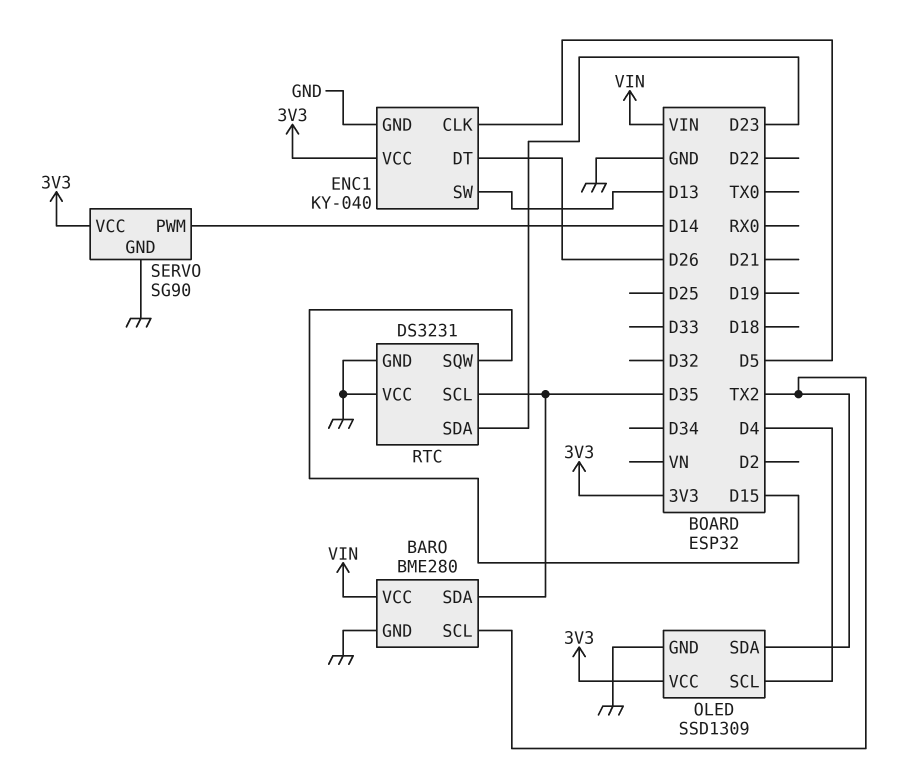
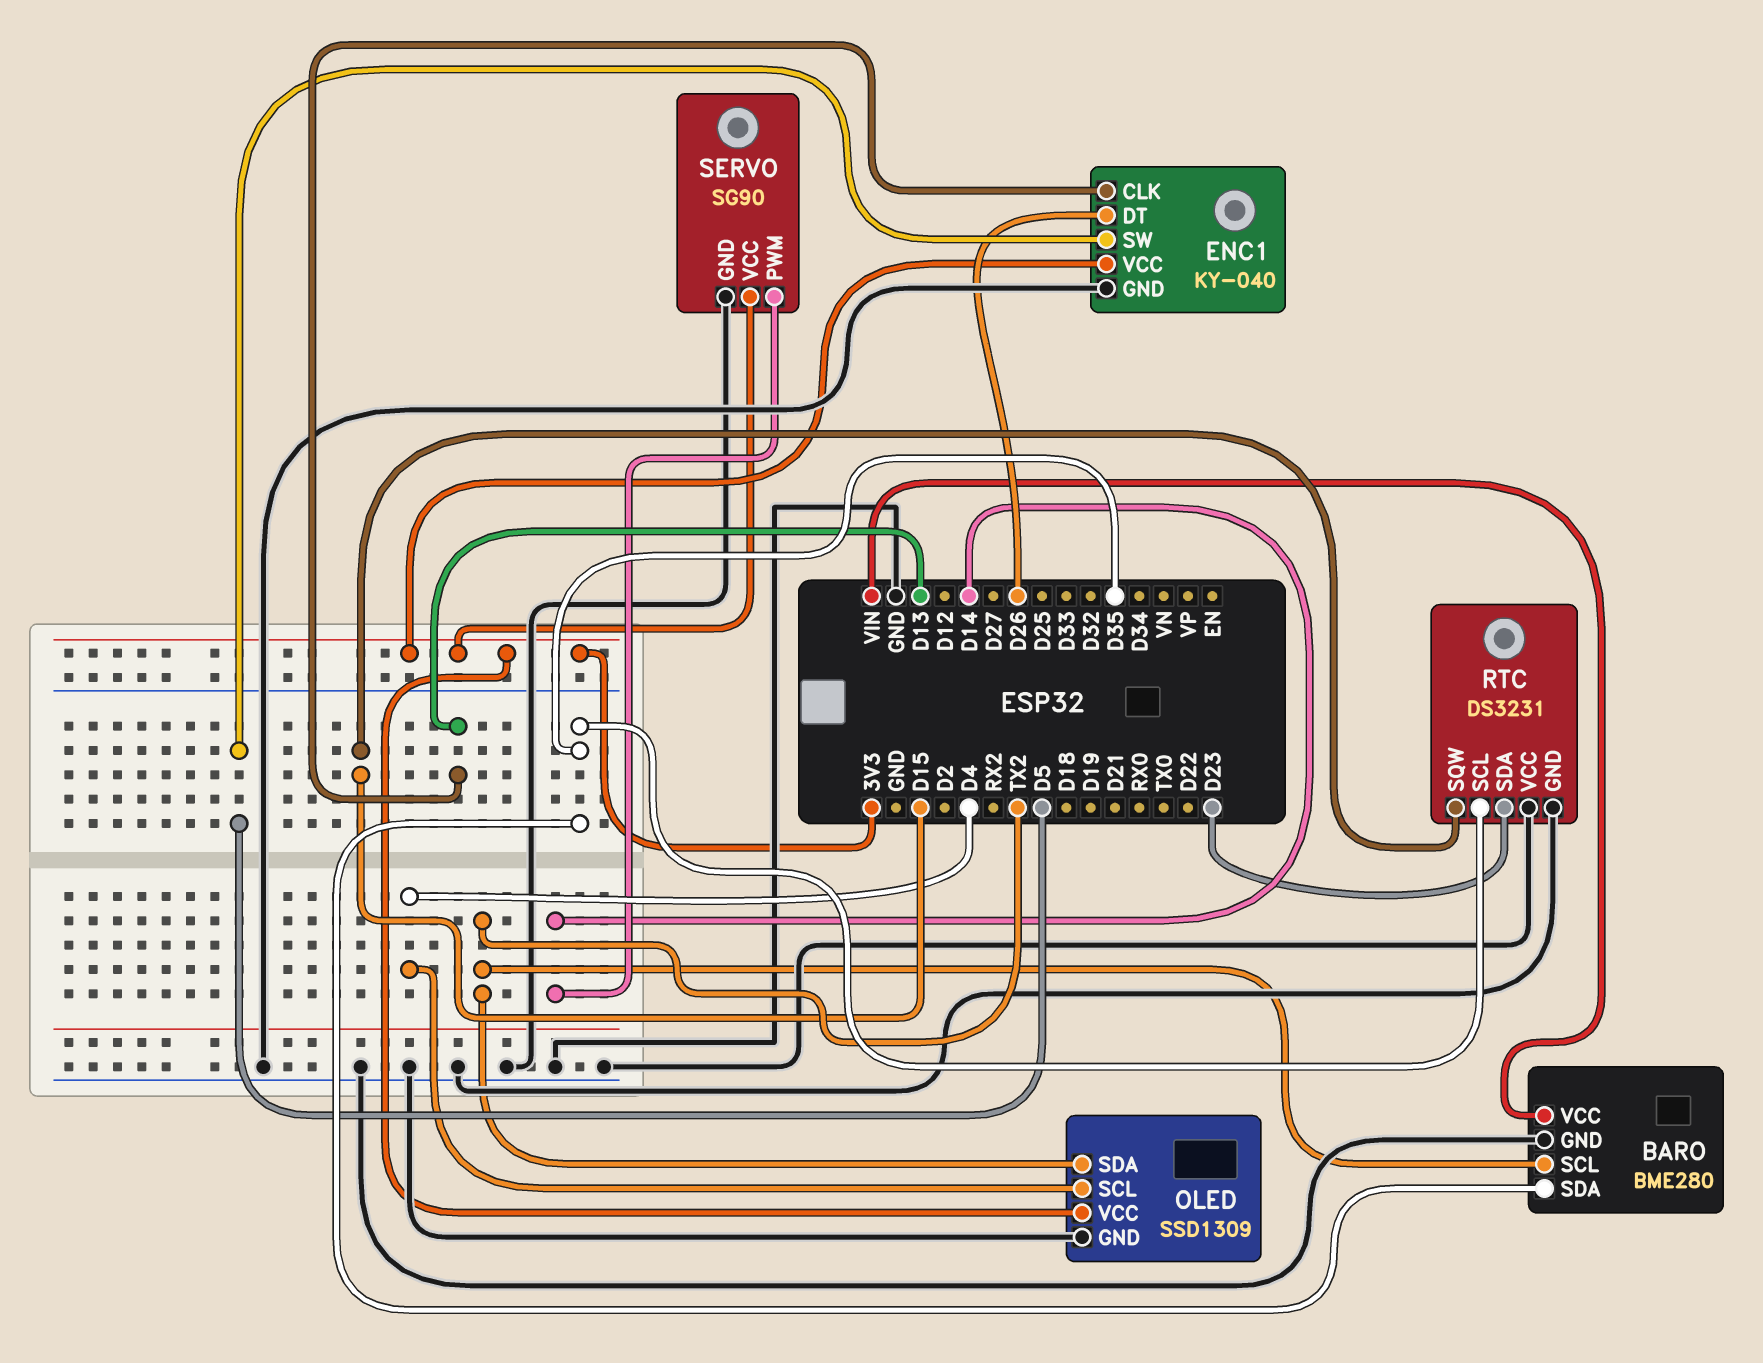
ENC1 pin CLK: D5 -> D13
ENC1 pin SW: D13 -> D5

